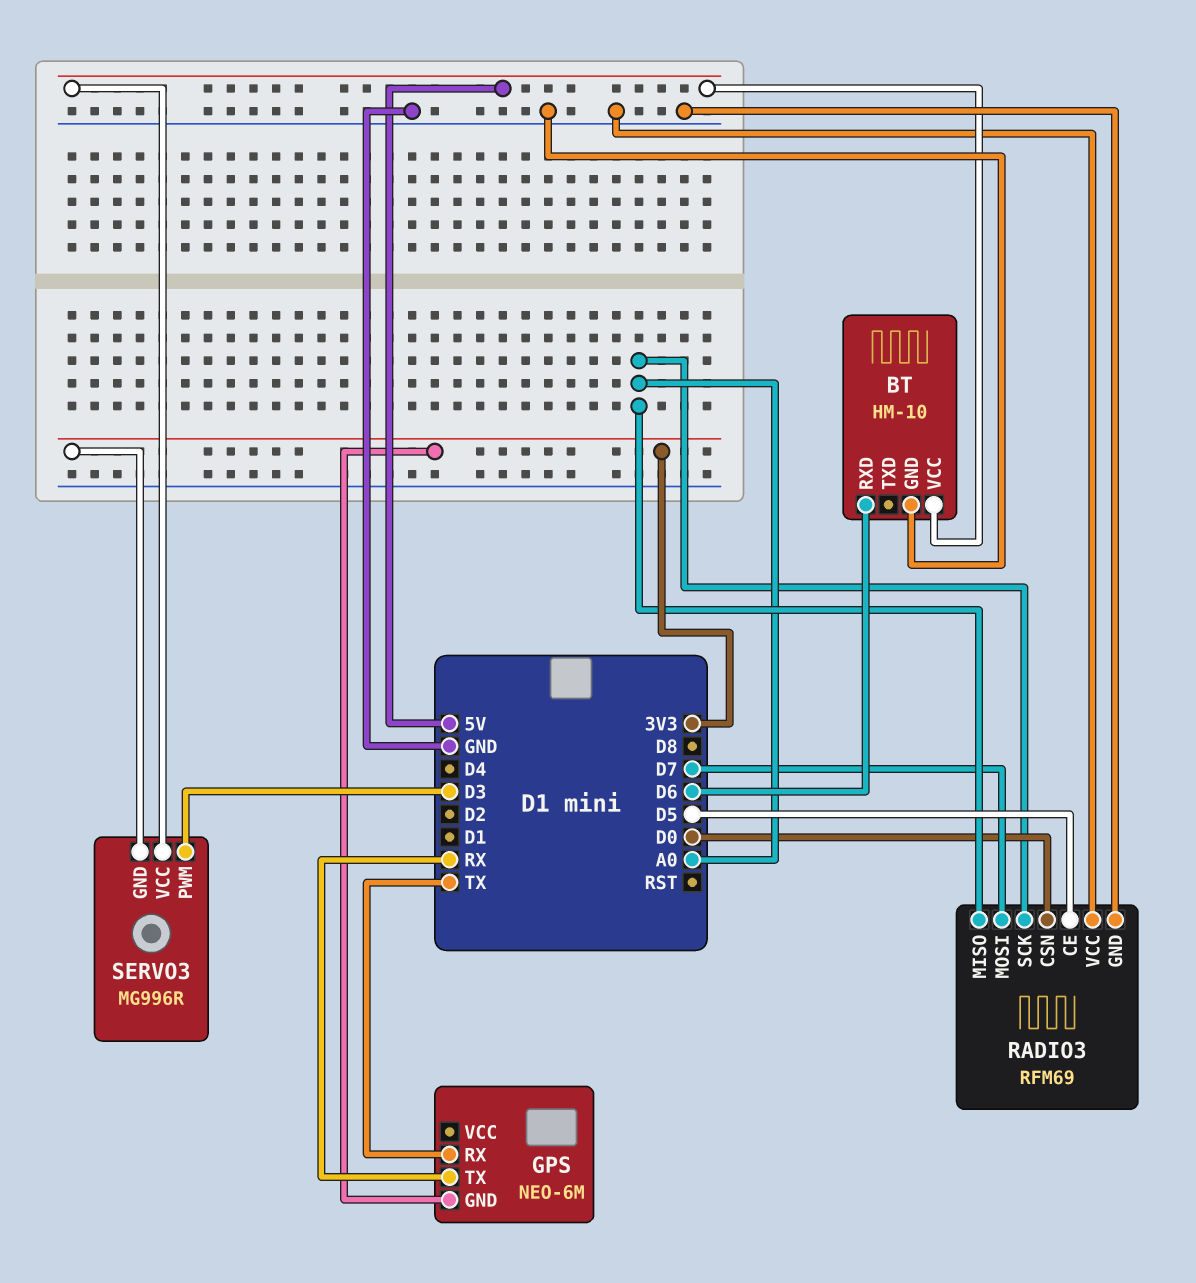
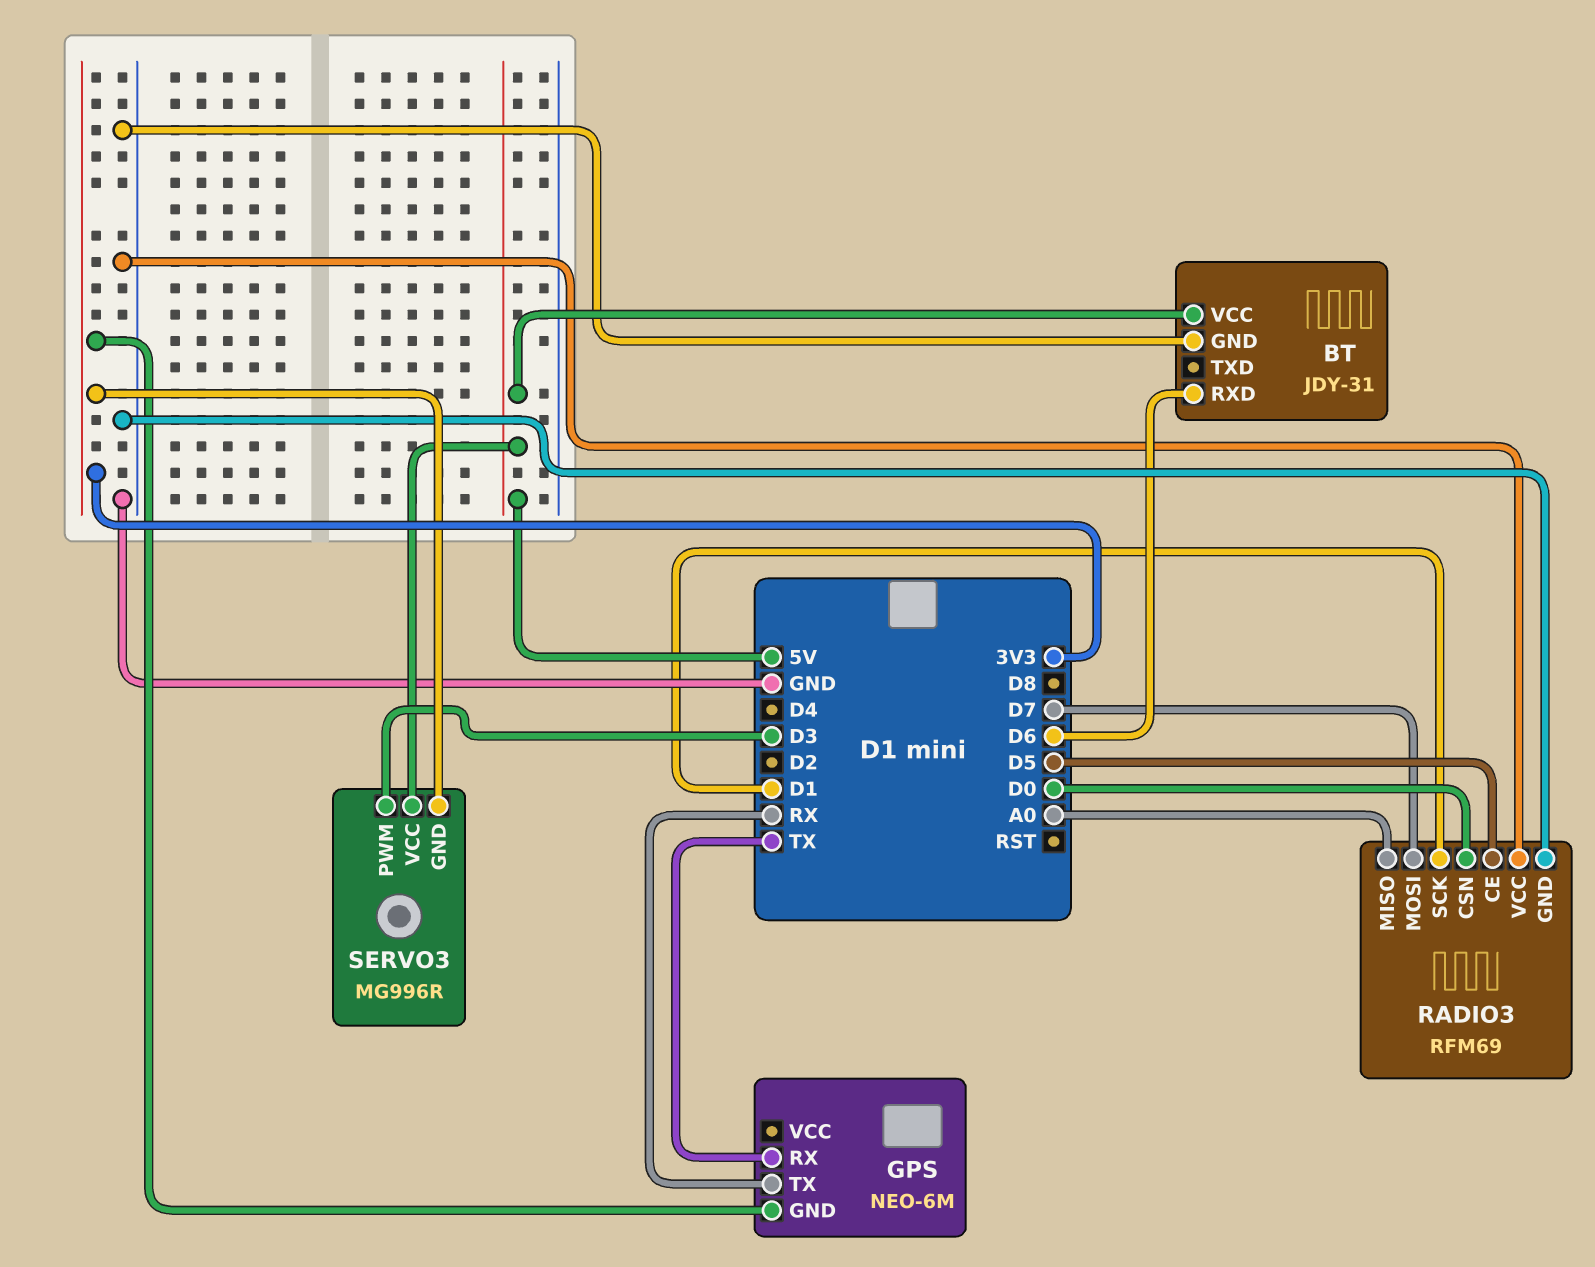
BT: HM-10 -> JDY-31
RADIO3 pin SCK: A0 -> D1

